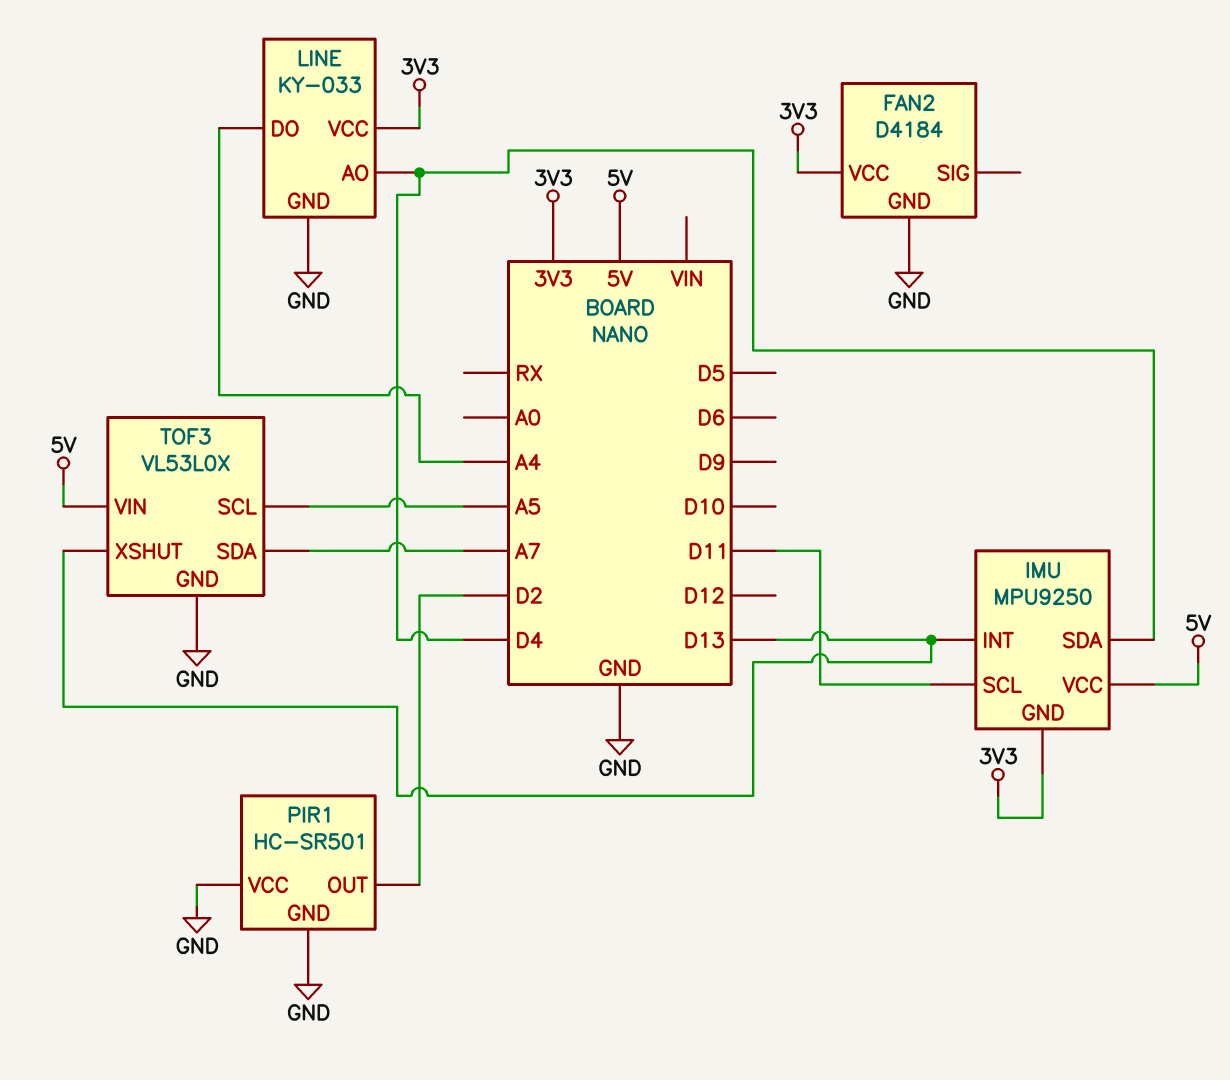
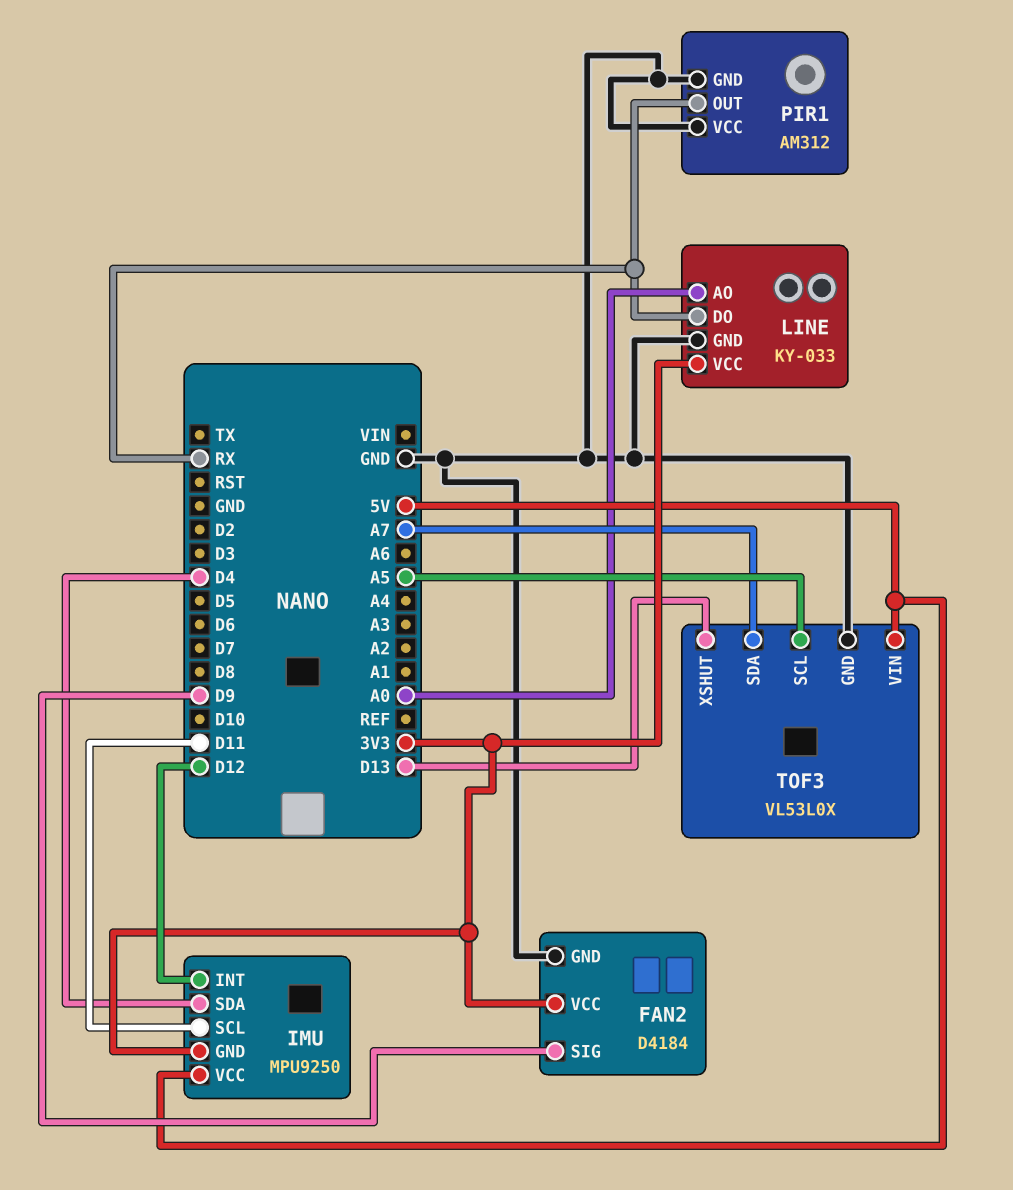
FAN2 pin SIG: none -> D9
IMU pin INT: D13 -> D12
LINE pin AO: D4 -> A0
LINE pin DO: A4 -> RX
PIR1: HC-SR501 -> AM312
PIR1 pin OUT: D2 -> RX

